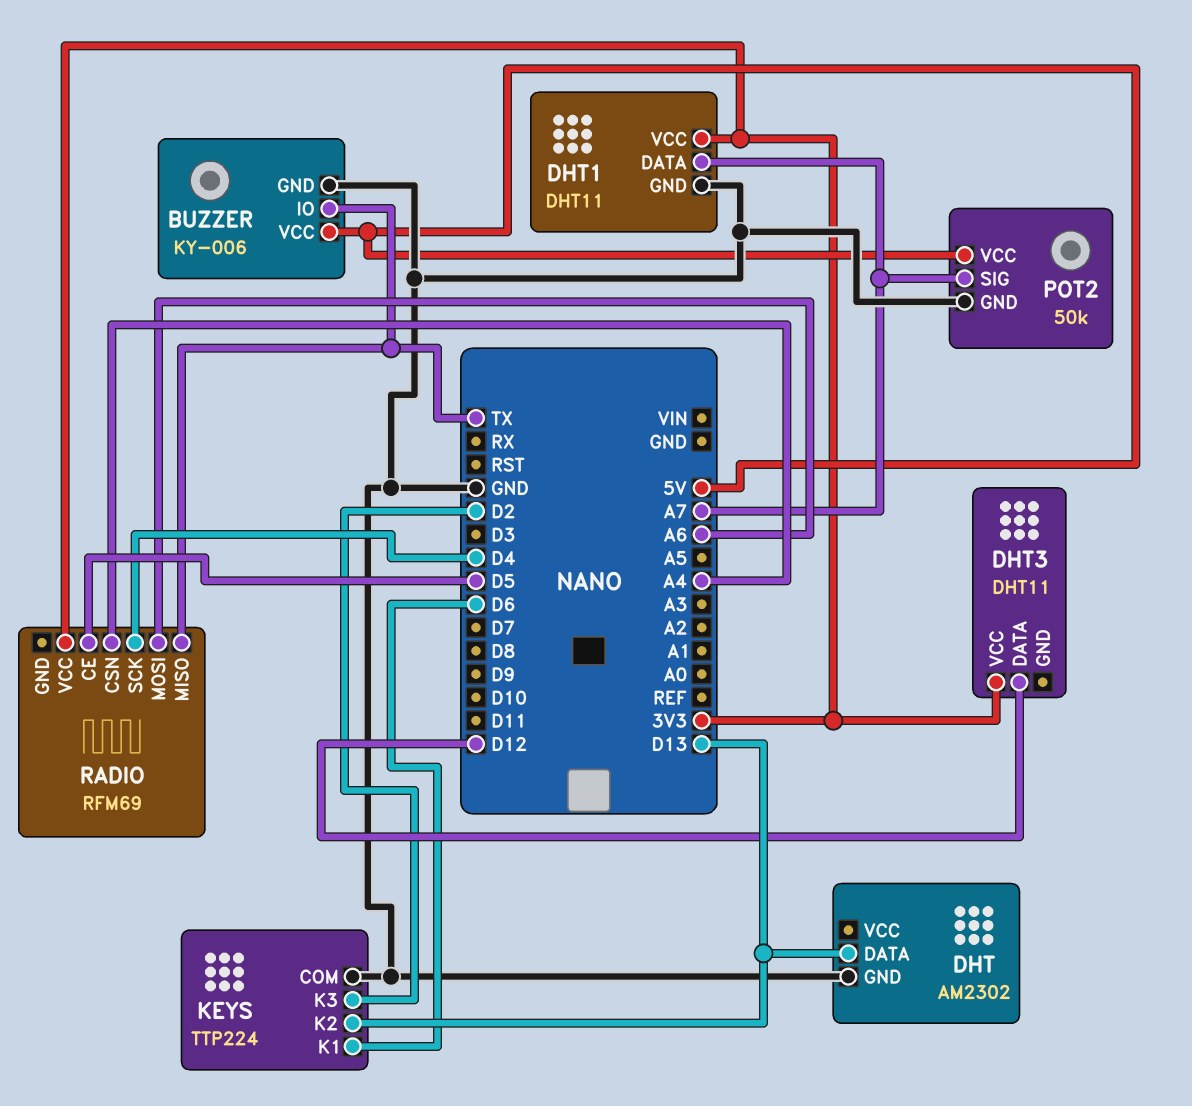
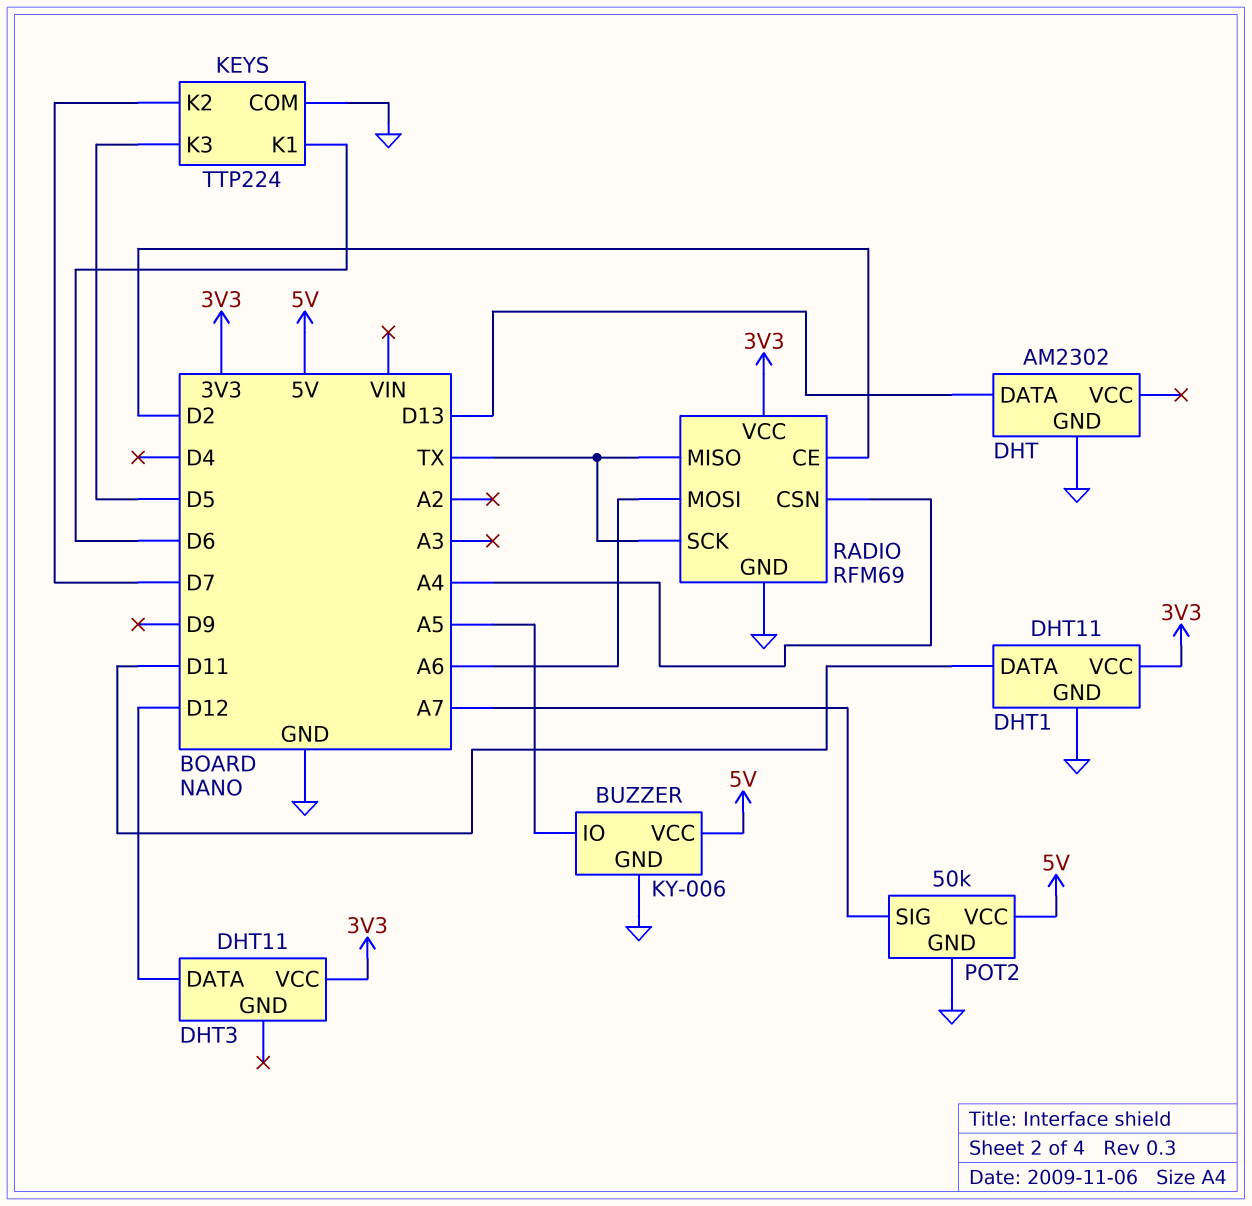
BUZZER pin IO: TX -> A5
DHT1 pin DATA: A7 -> D11
KEYS pin K2: D13 -> D7
KEYS pin K3: D2 -> D5
RADIO pin CE: D5 -> D2
RADIO pin GND: none -> GND
RADIO pin SCK: D4 -> TX

